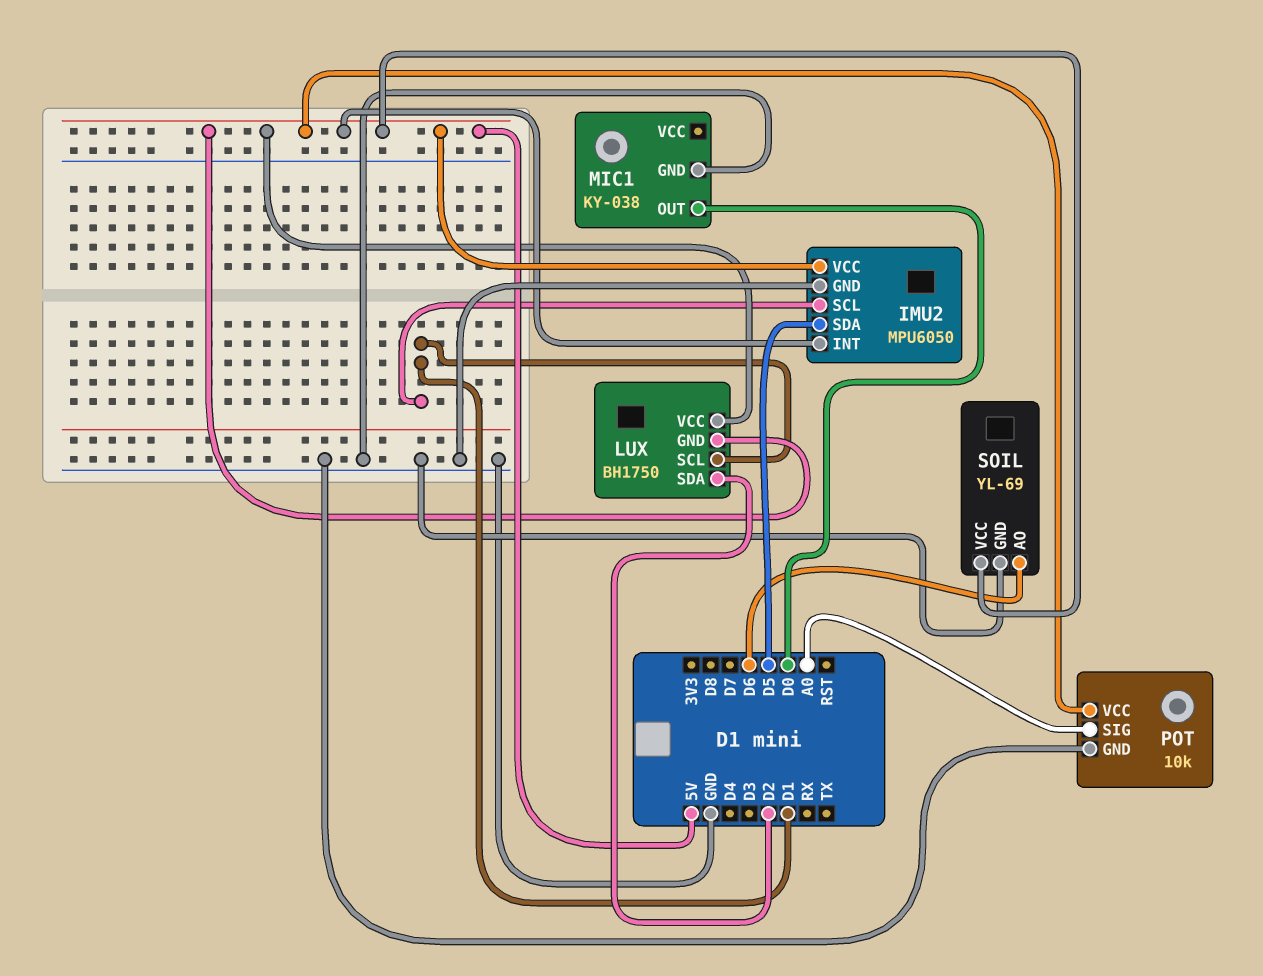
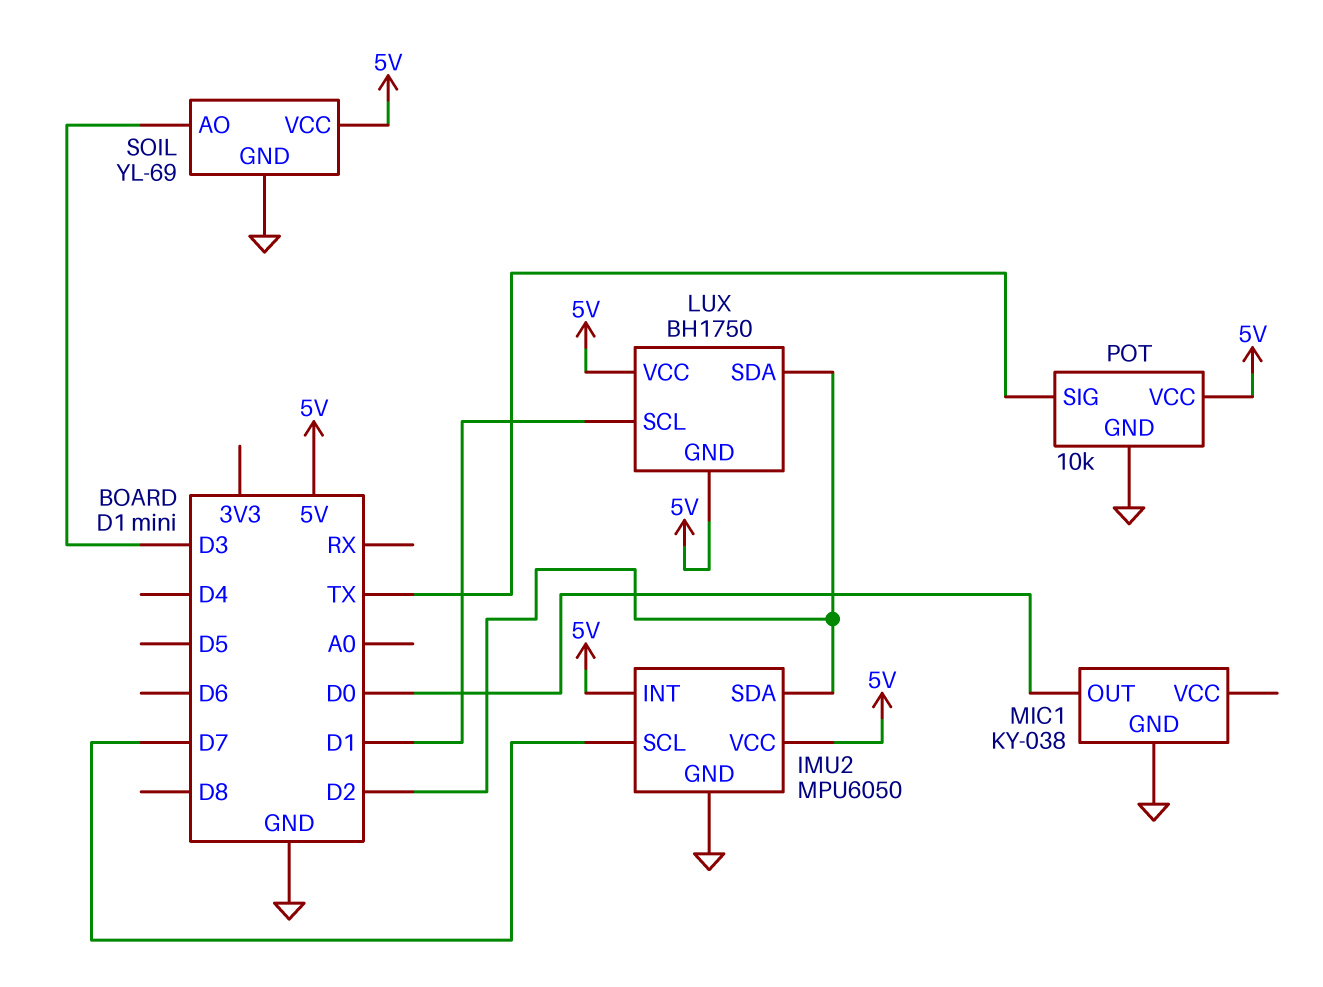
IMU2 pin SCL: D1 -> D7
IMU2 pin SDA: D5 -> D2
POT pin SIG: A0 -> TX
SOIL pin AO: D6 -> D3

